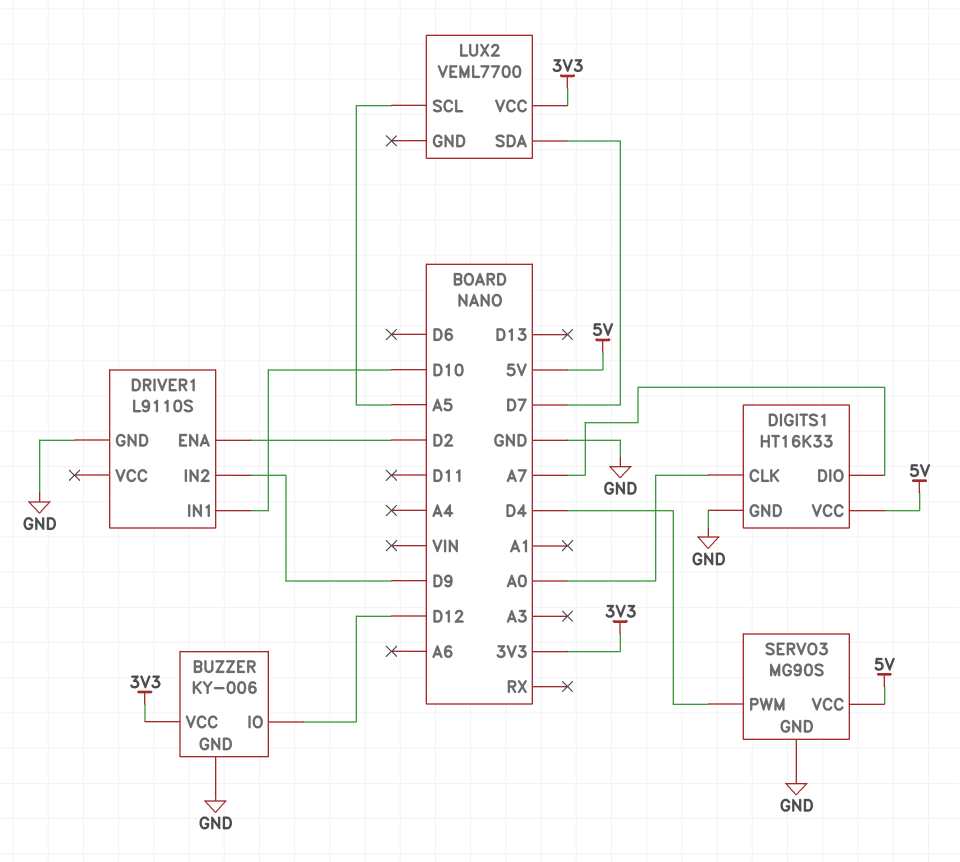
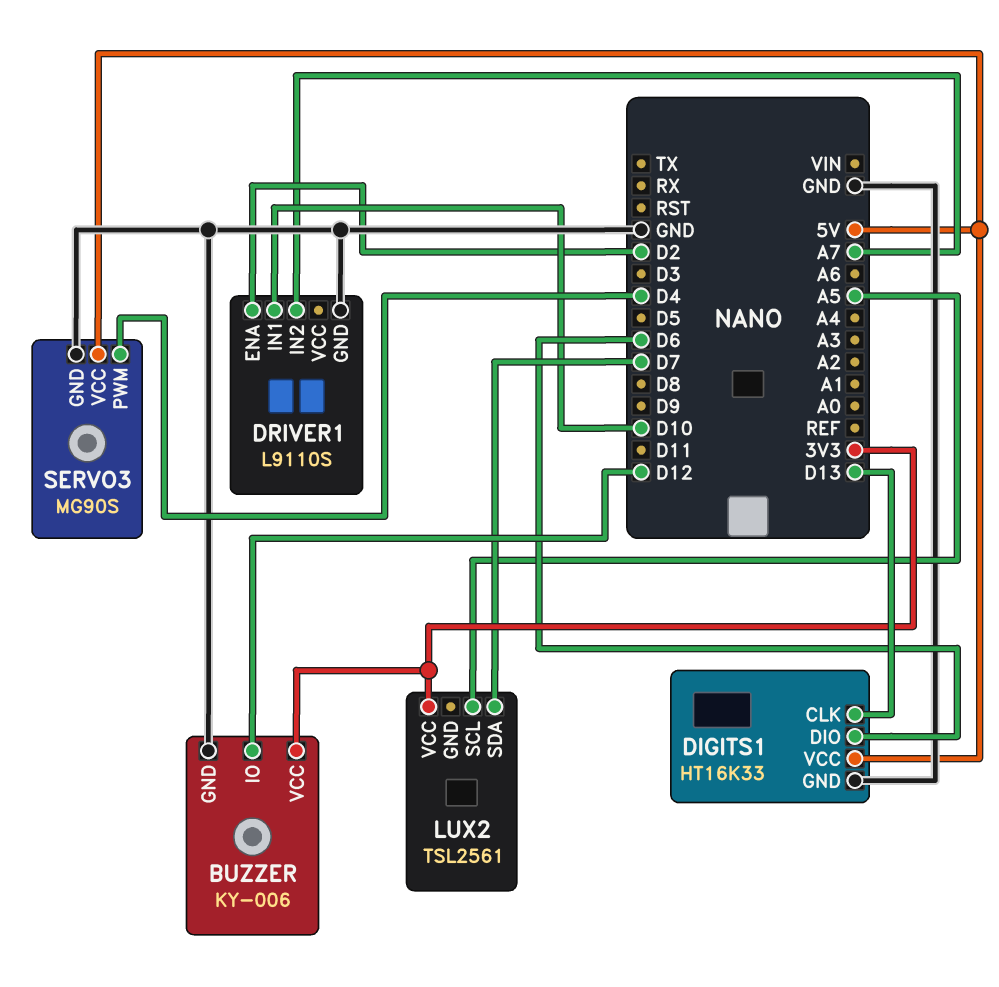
DIGITS1 pin CLK: A0 -> D13
DIGITS1 pin DIO: A7 -> D6
DRIVER1 pin IN2: D9 -> A7
LUX2: VEML7700 -> TSL2561

